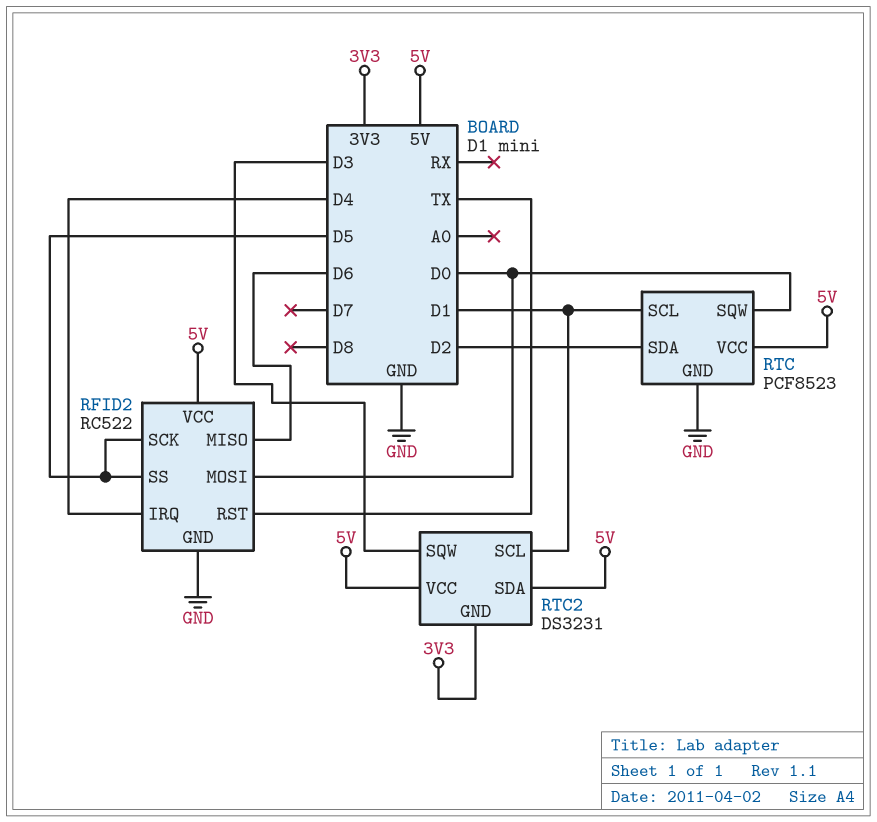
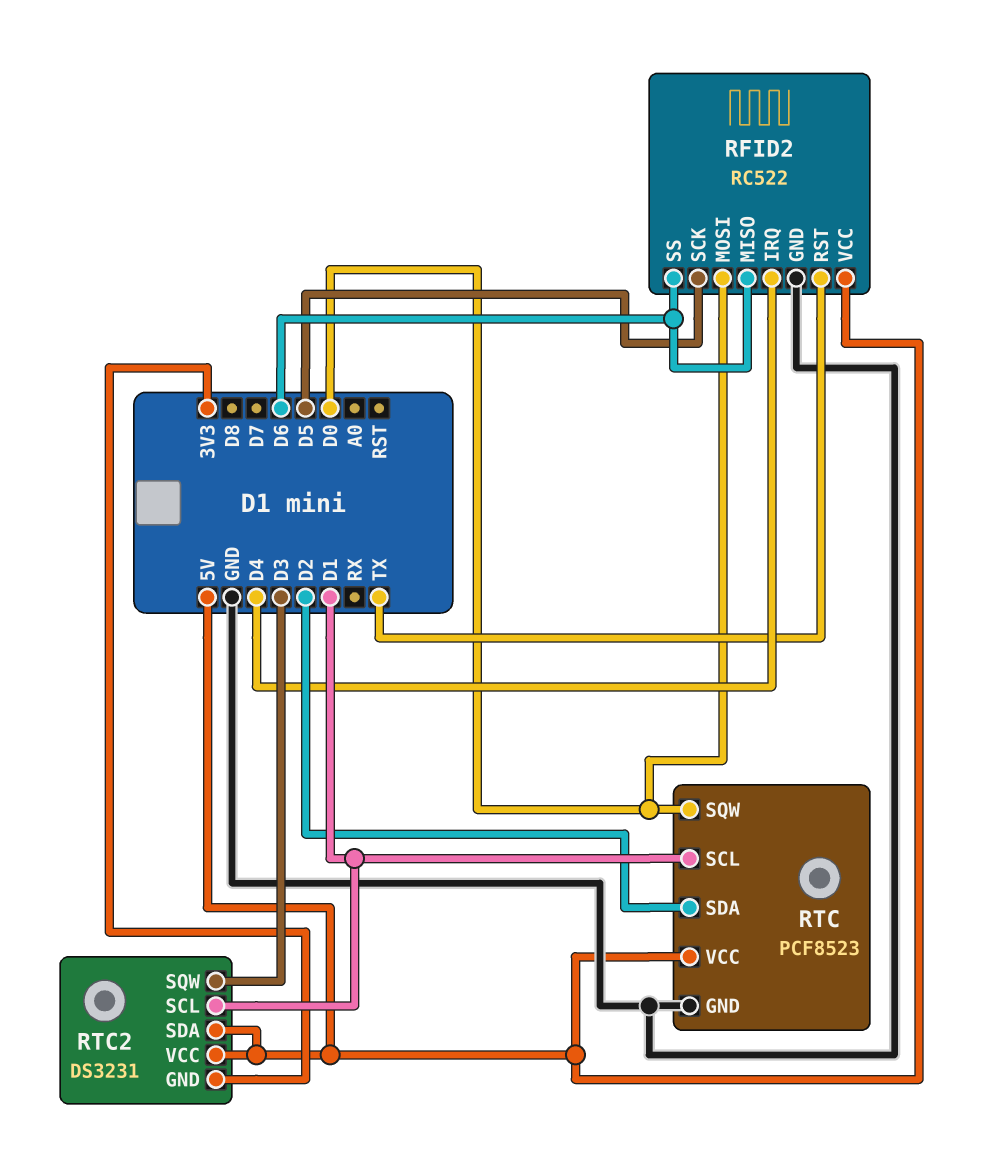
RFID2 pin SS: D5 -> D6

